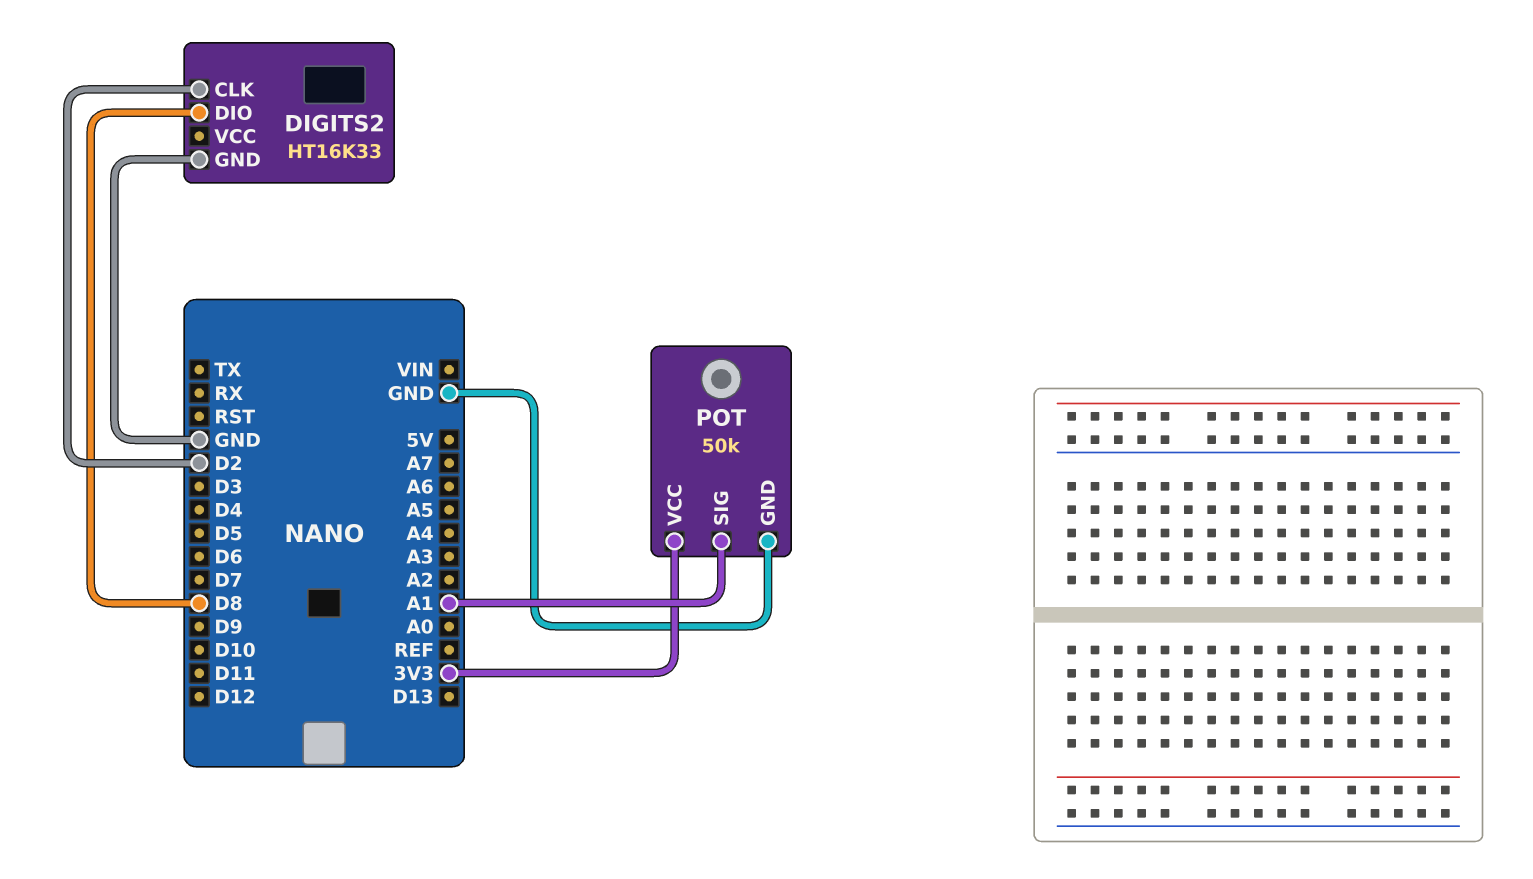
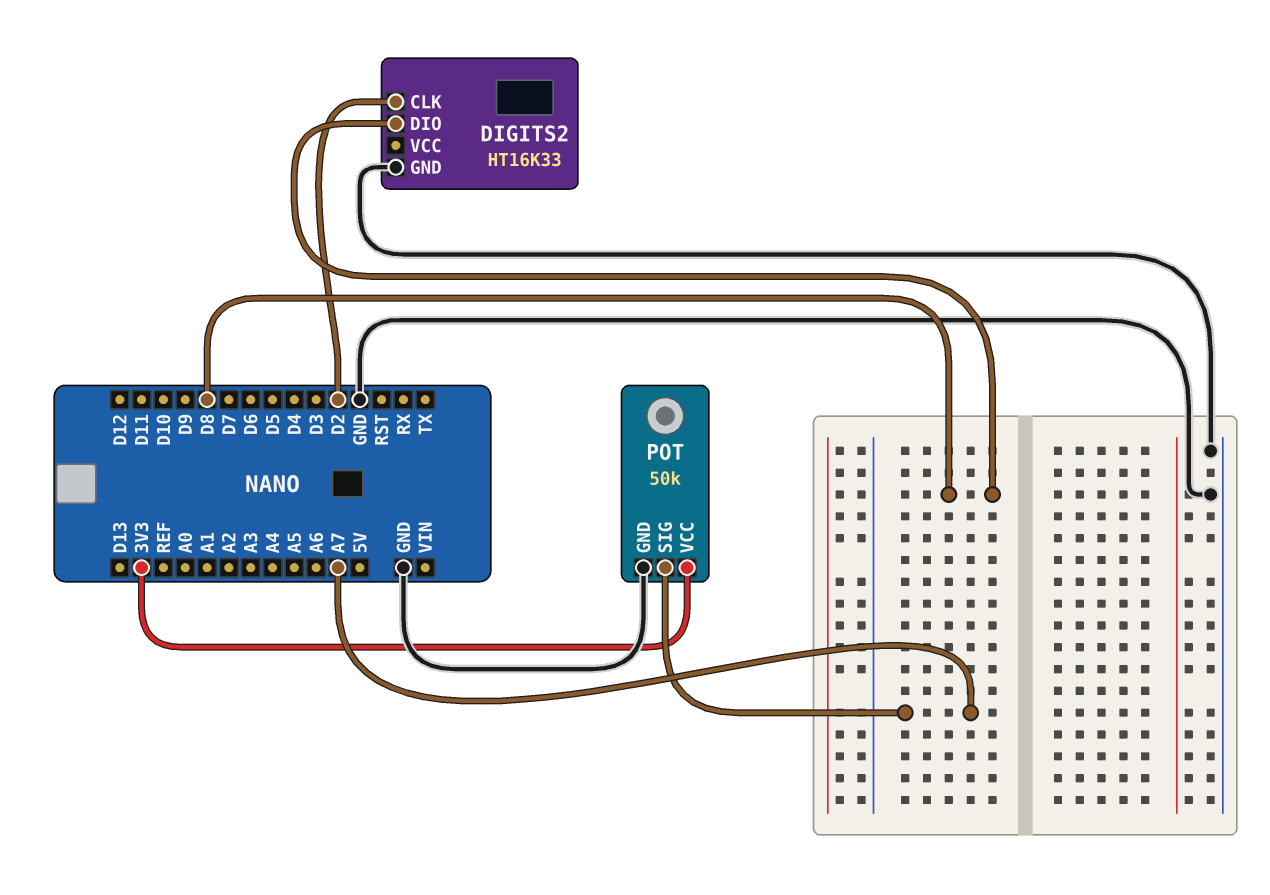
POT pin SIG: A1 -> A7

